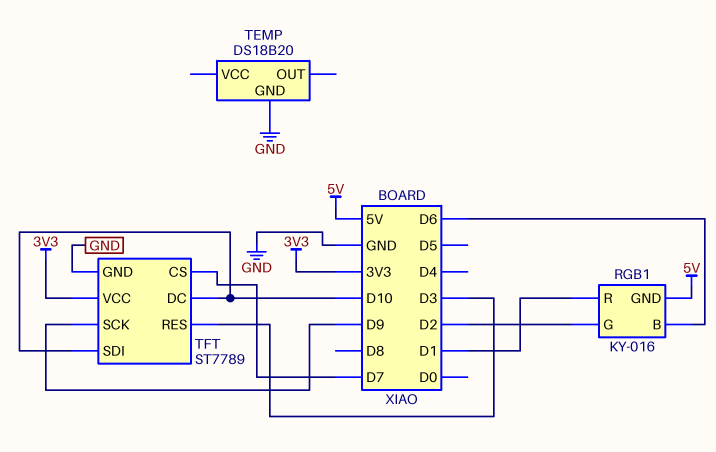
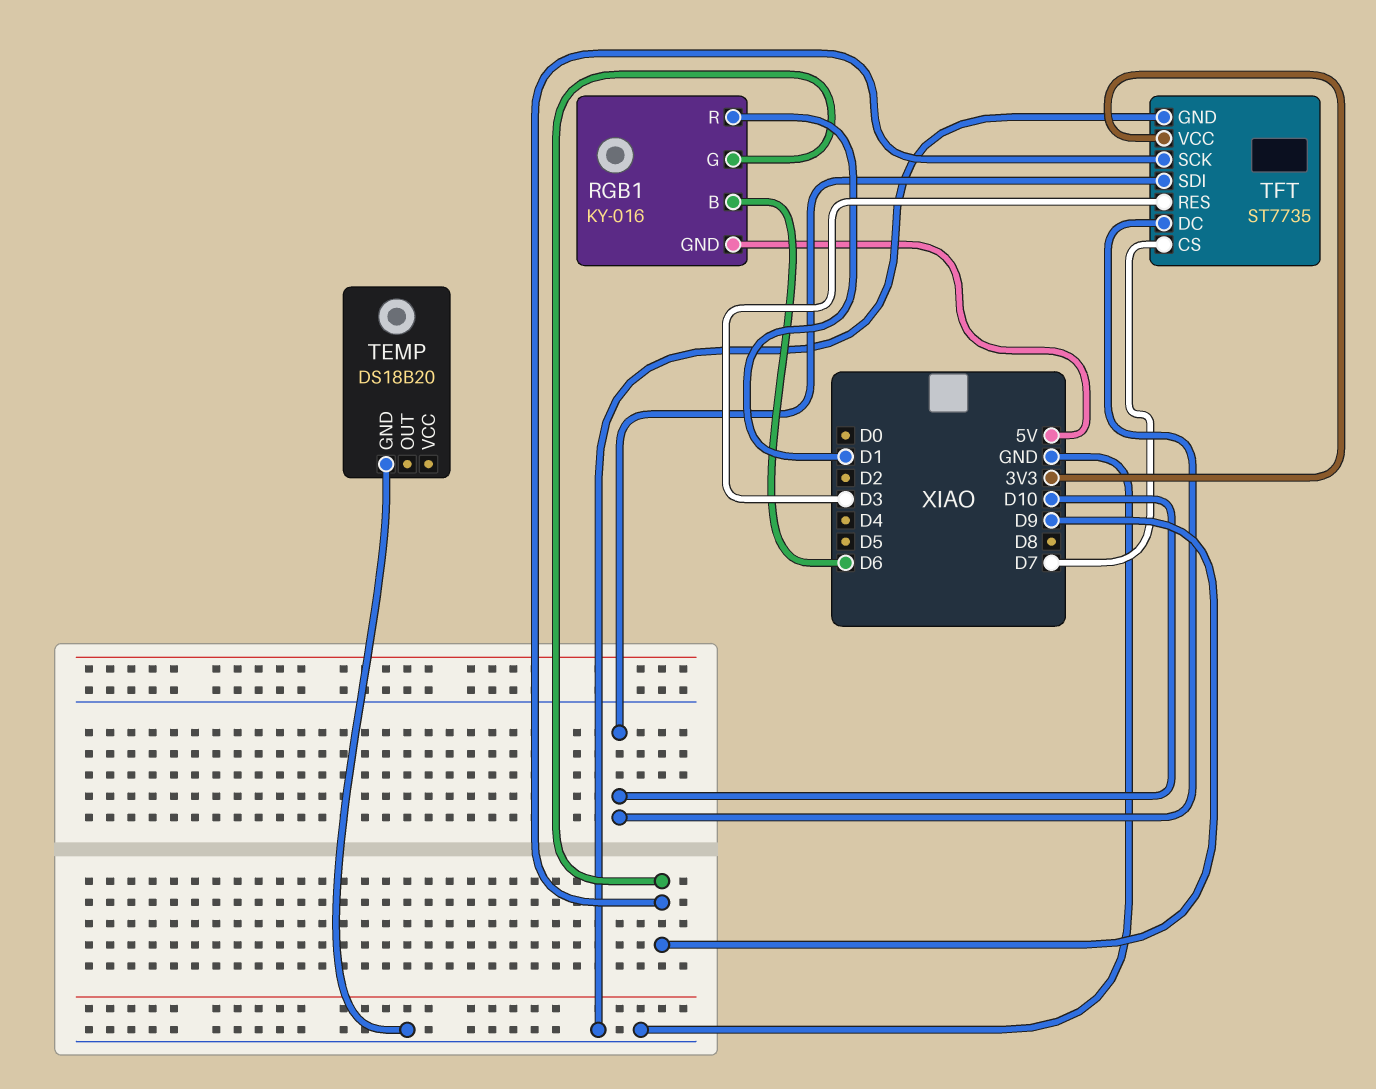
RGB1 pin G: D2 -> D9
TFT: ST7789 -> ST7735

